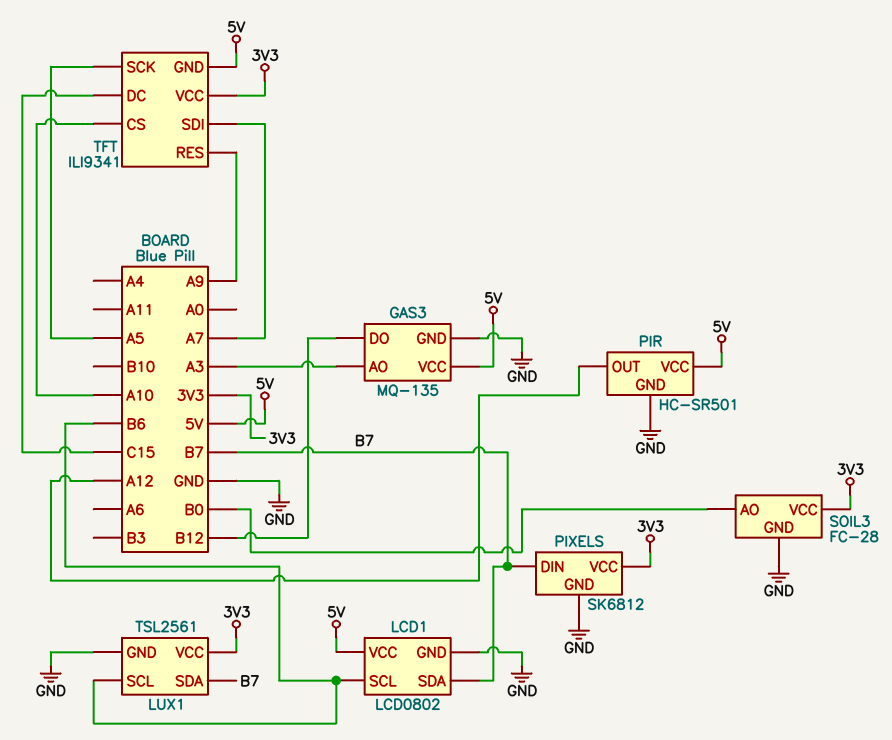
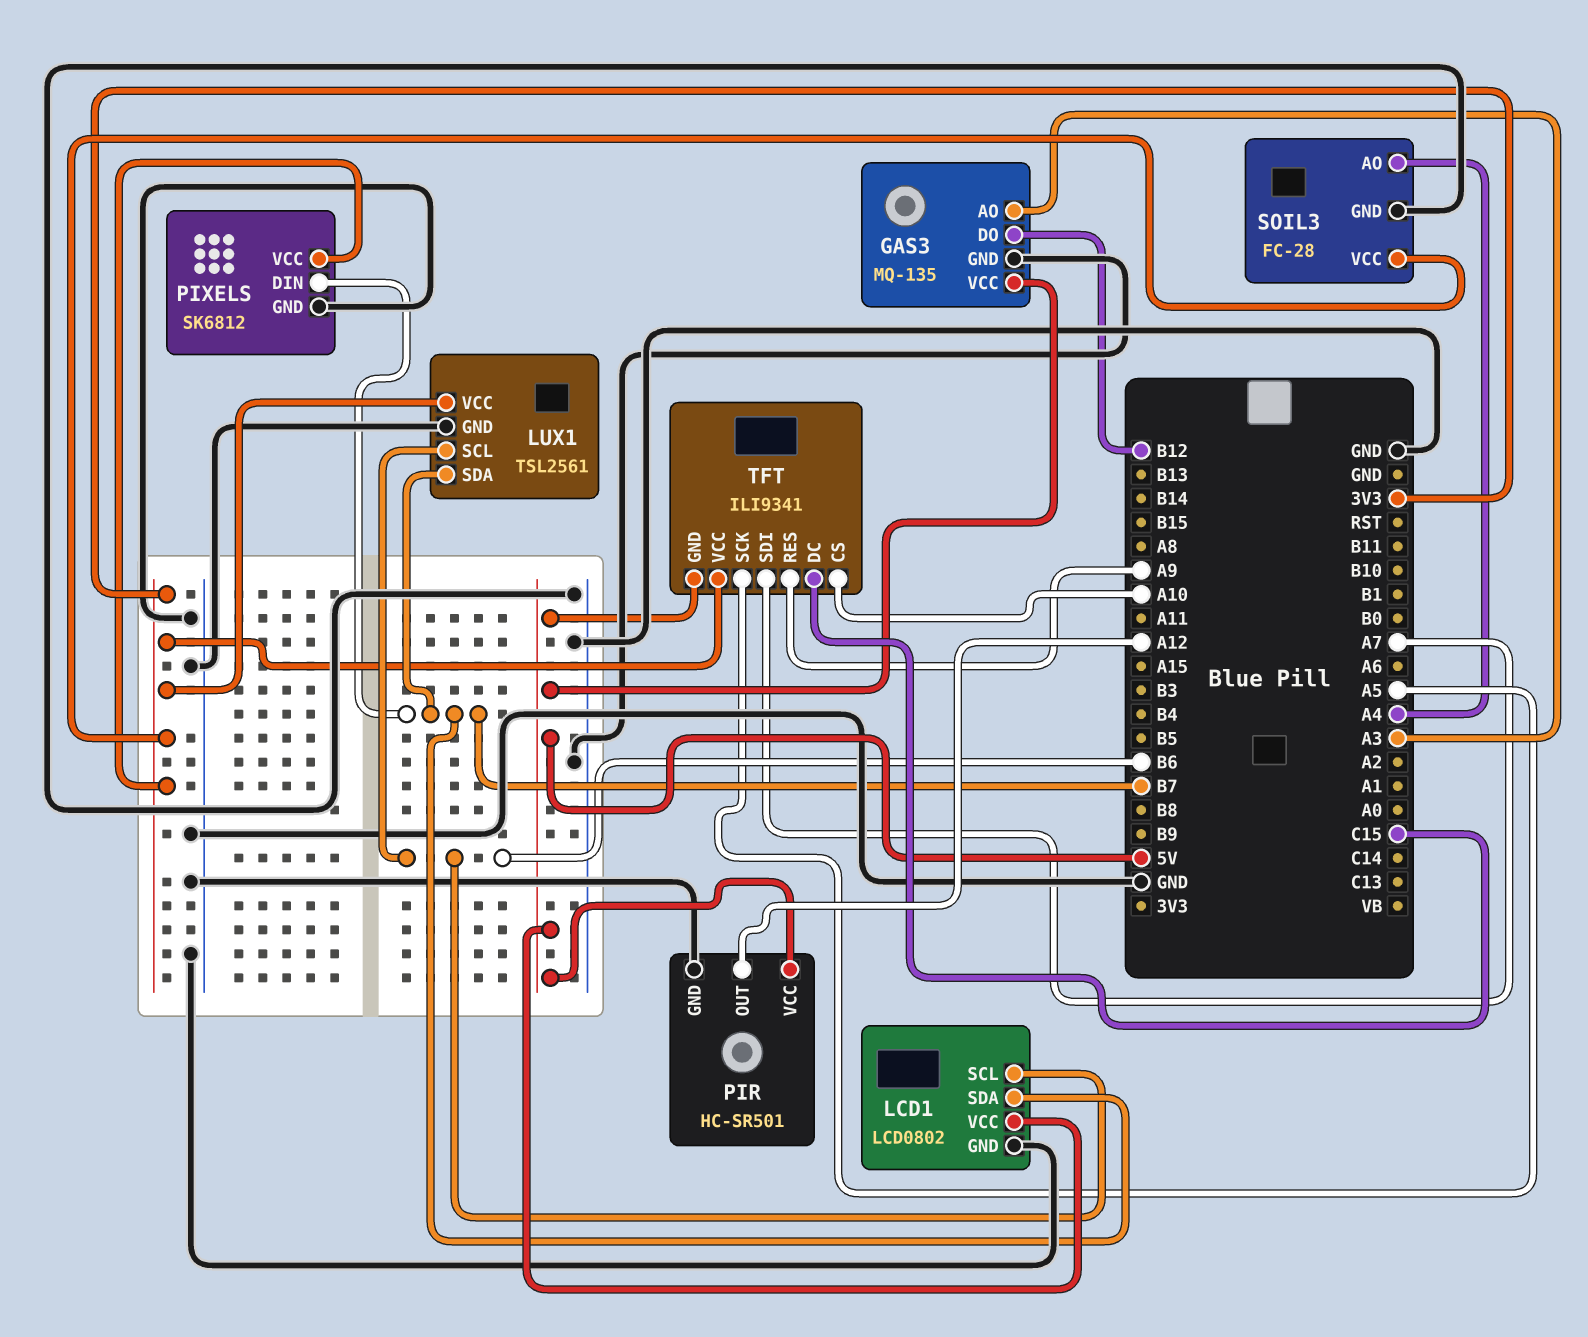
SOIL3 pin AO: B0 -> A4

